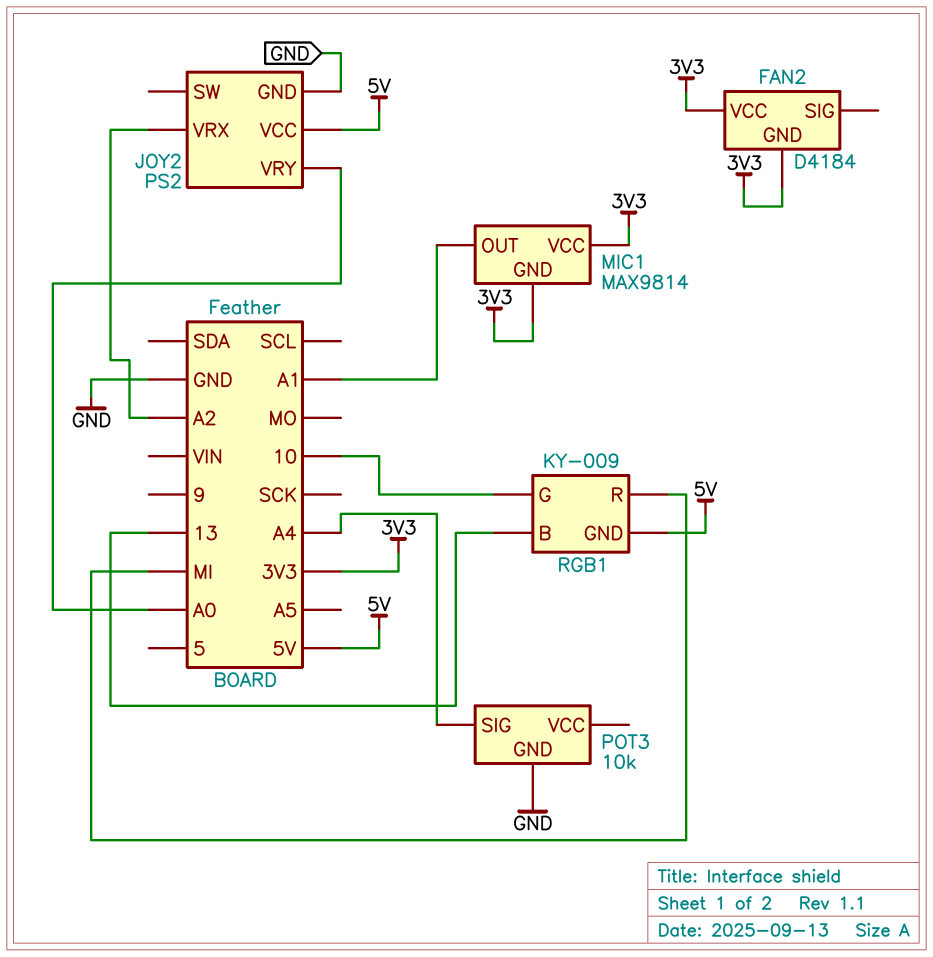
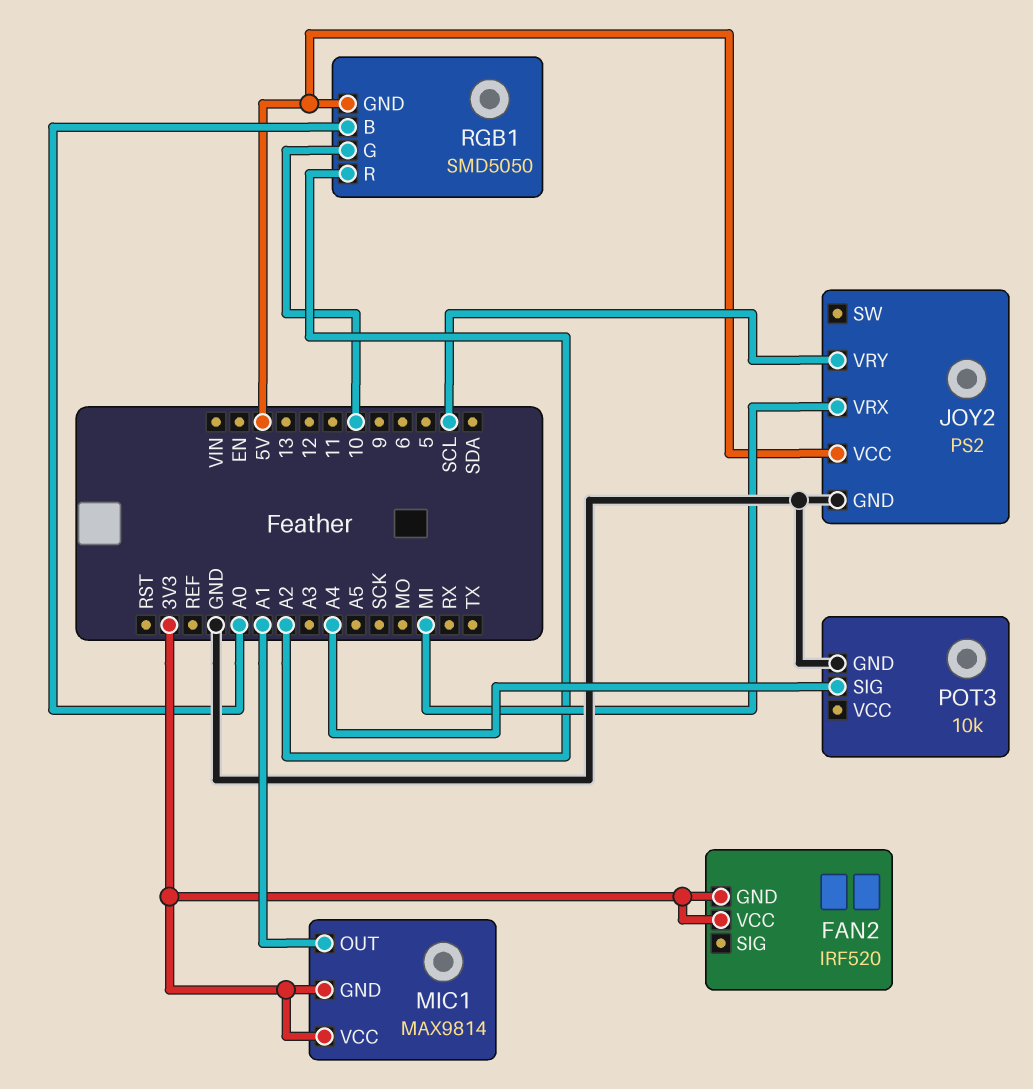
FAN2: D4184 -> IRF520
JOY2 pin VRX: A2 -> MI
JOY2 pin VRY: A0 -> SCL
RGB1: KY-009 -> SMD5050
RGB1 pin B: 13 -> A0
RGB1 pin R: MI -> A2

